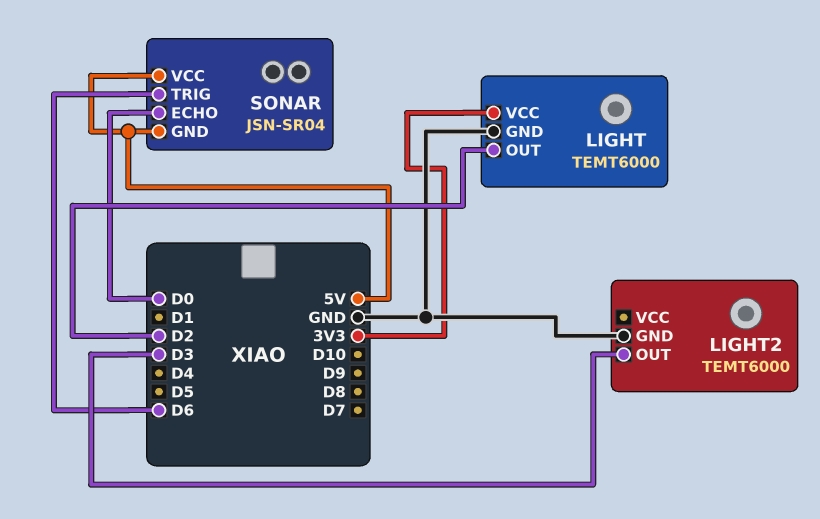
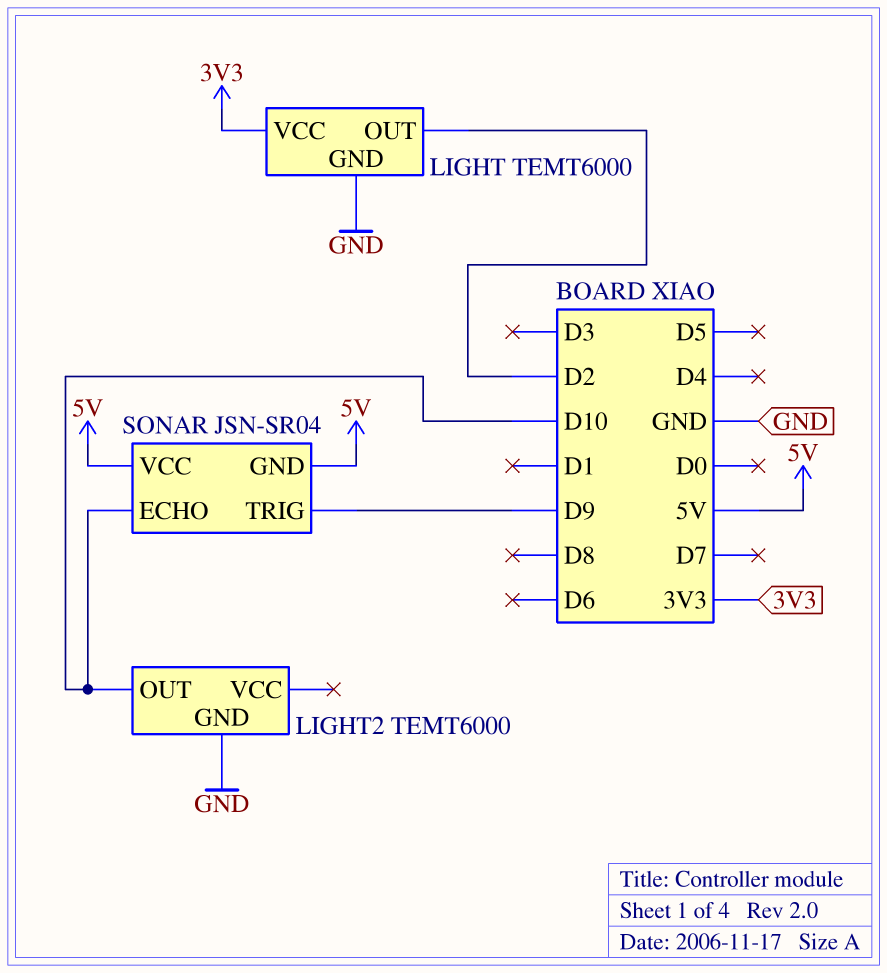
LIGHT2 pin OUT: D3 -> D10
SONAR pin ECHO: D0 -> D10
SONAR pin TRIG: D6 -> D9

